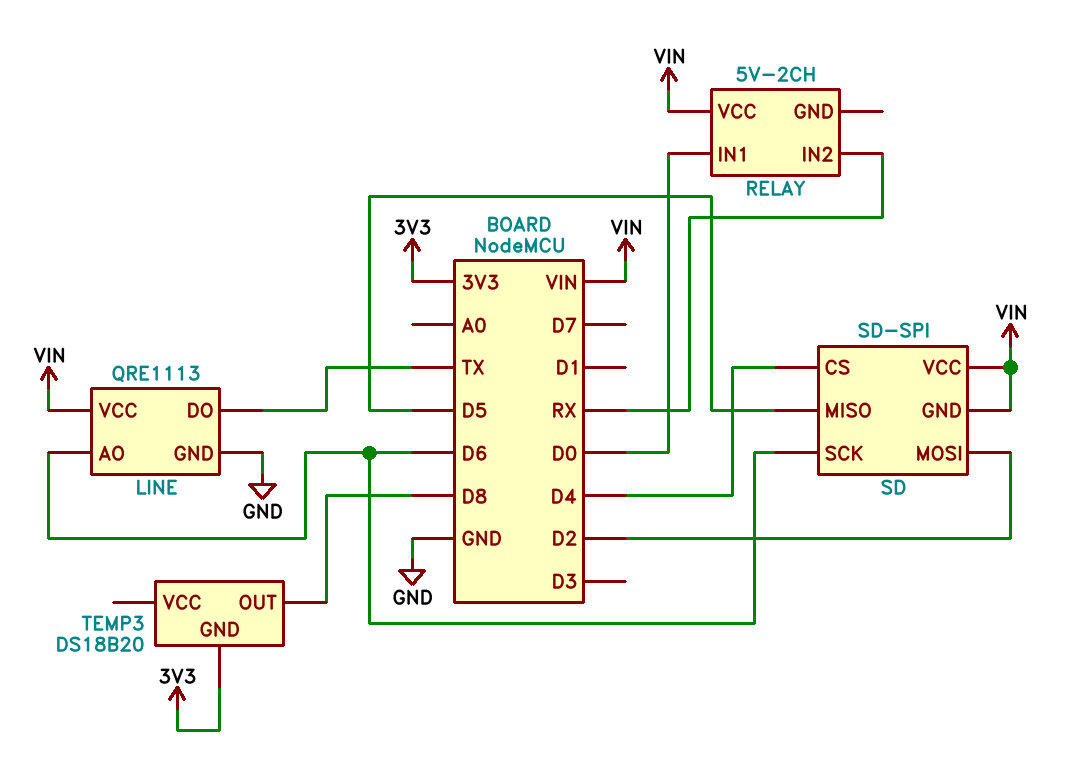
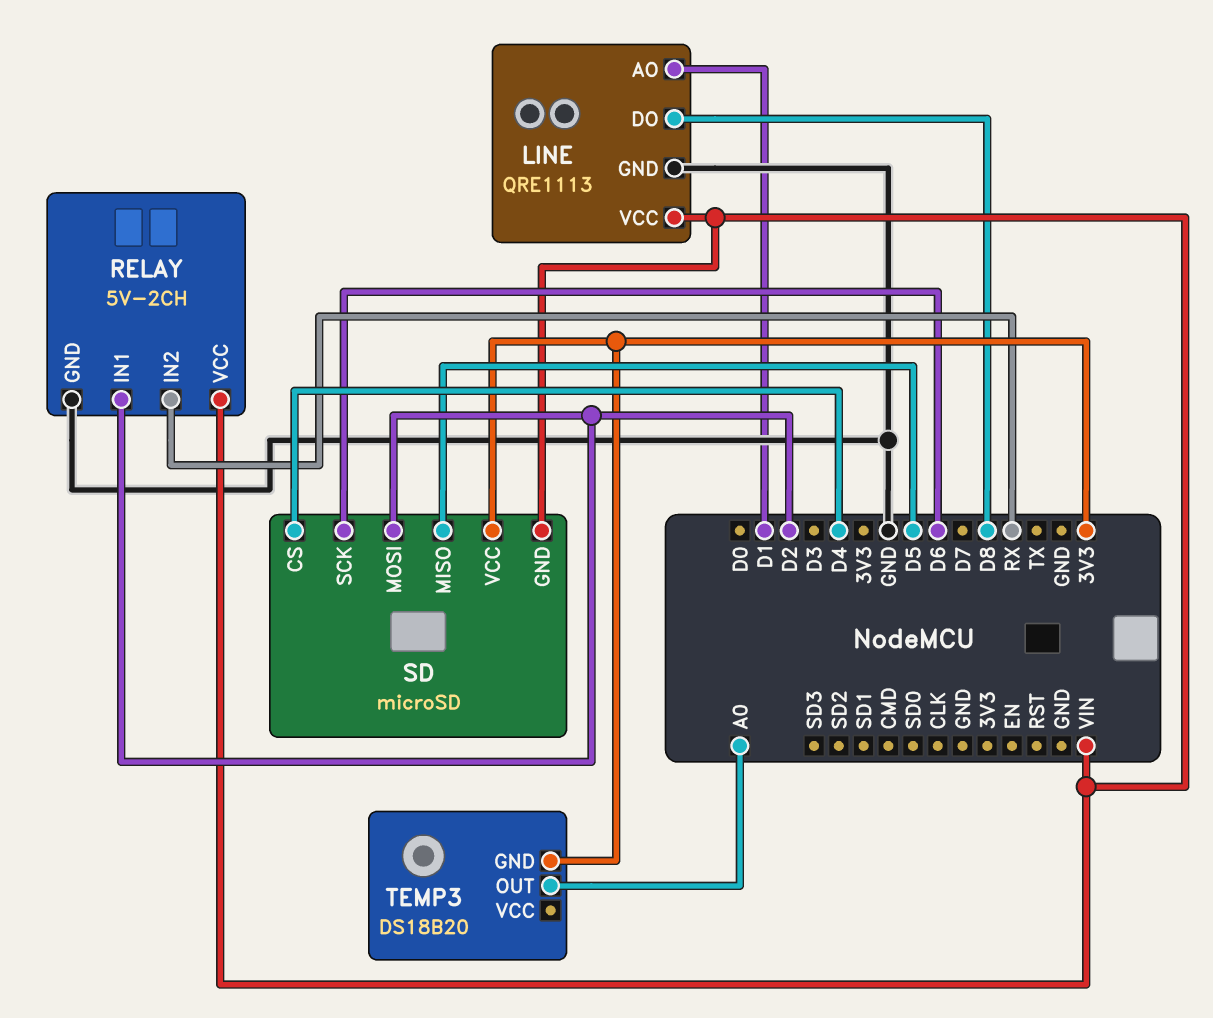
LINE pin AO: D6 -> D1
LINE pin DO: TX -> D8
RELAY pin GND: none -> GND
RELAY pin IN1: D0 -> D2
SD: SD-SPI -> microSD
SD pin VCC: VIN -> 3V3
TEMP3 pin OUT: D8 -> A0

